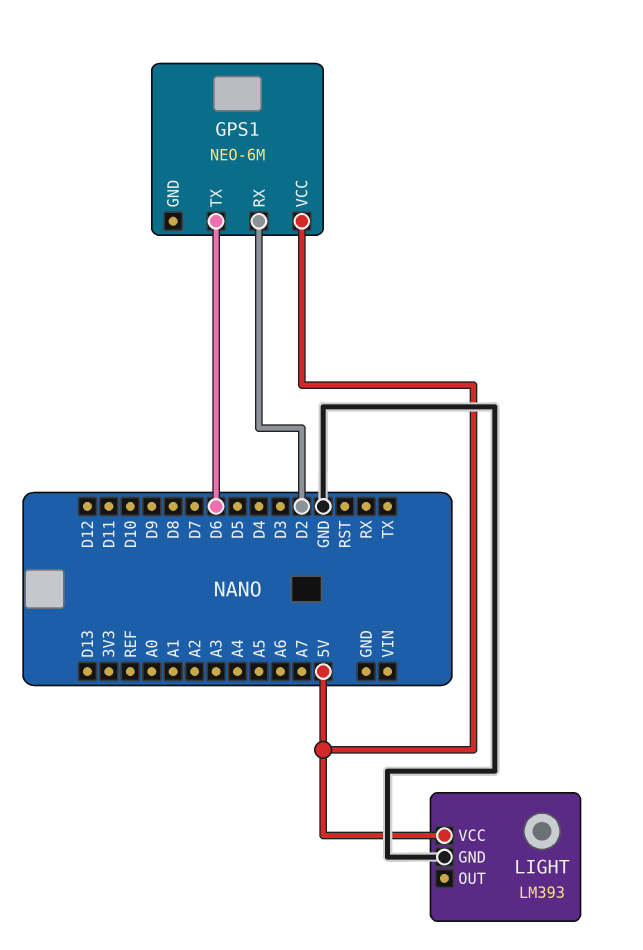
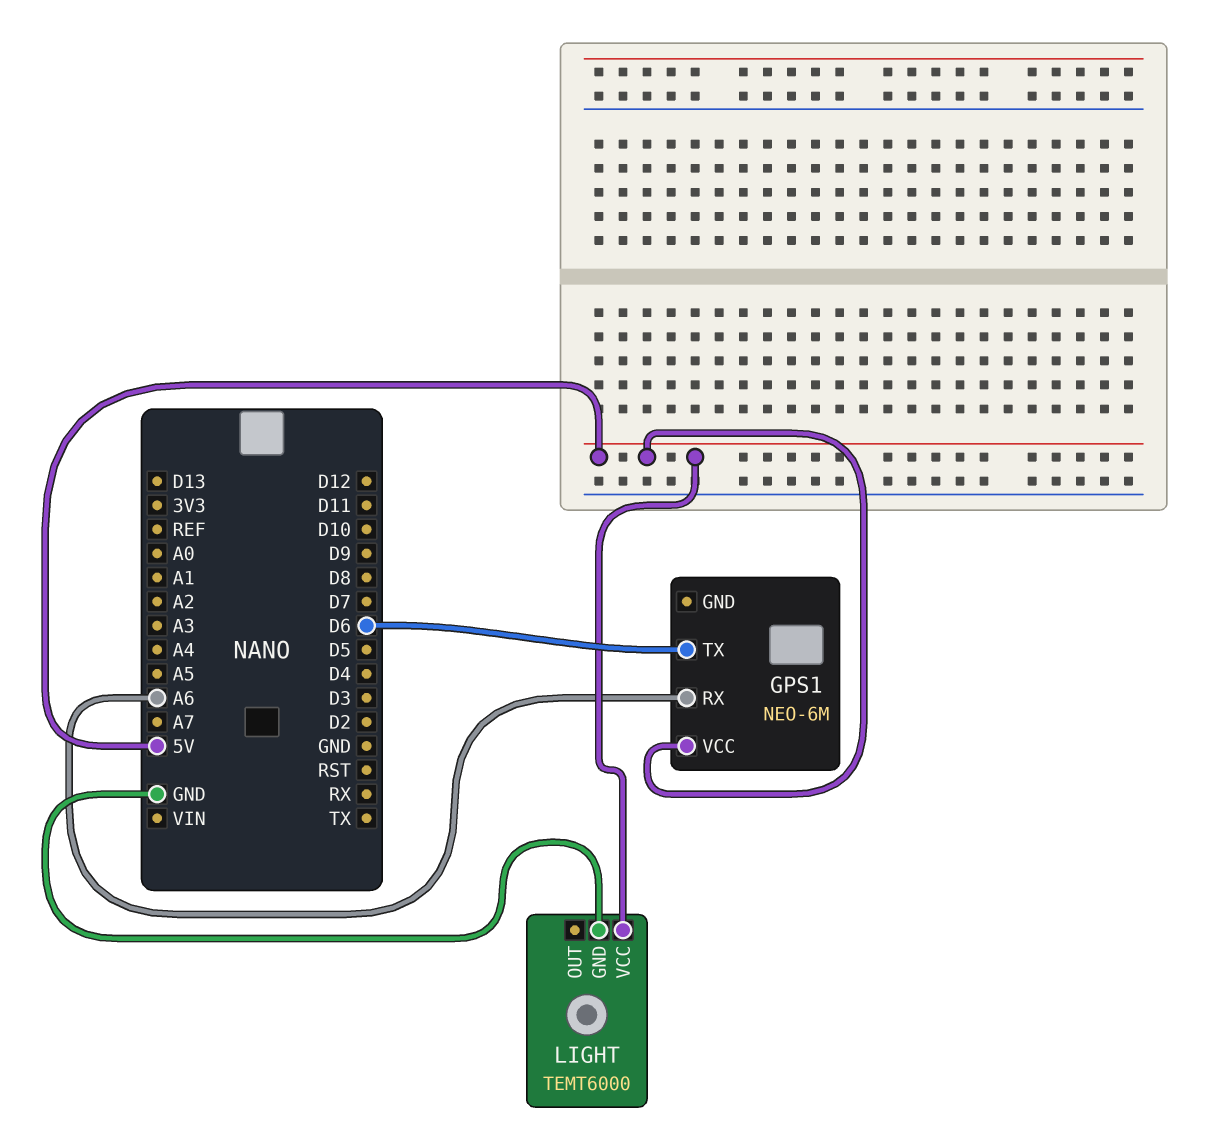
GPS1 pin RX: D2 -> A6
LIGHT: LM393 -> TEMT6000

